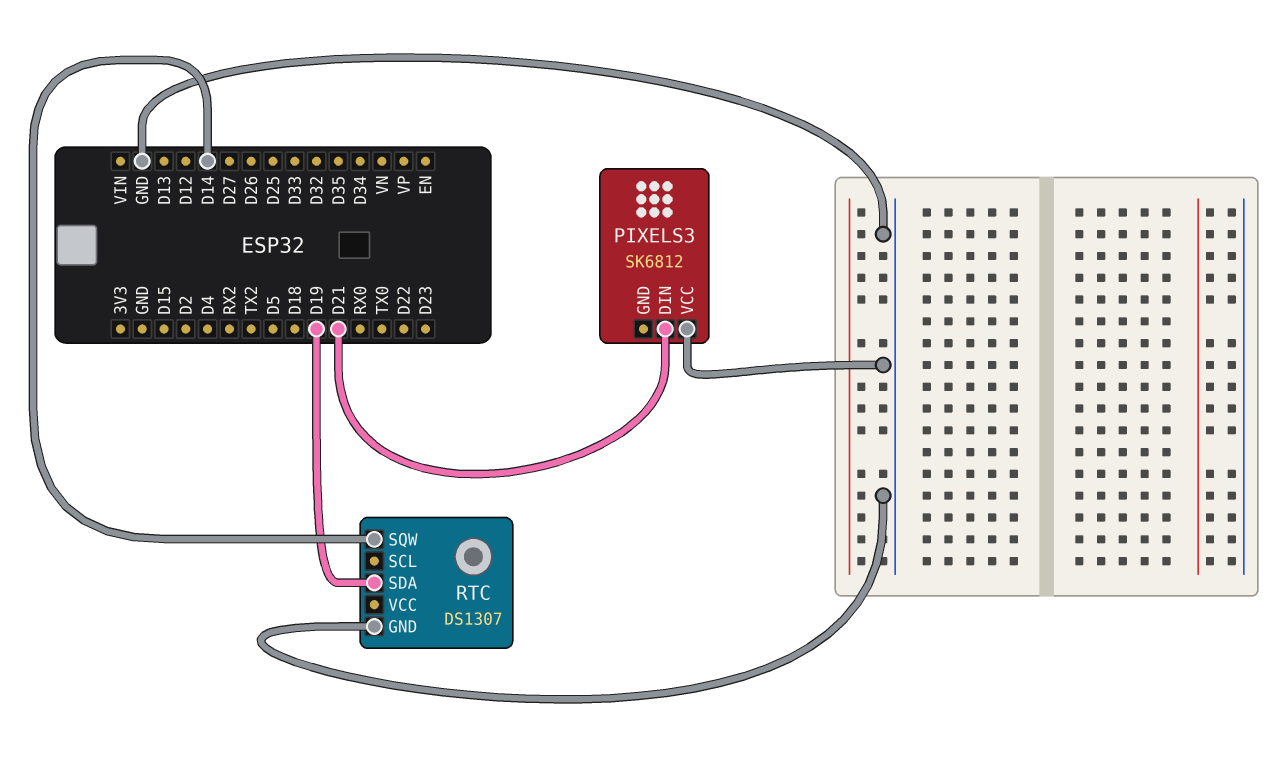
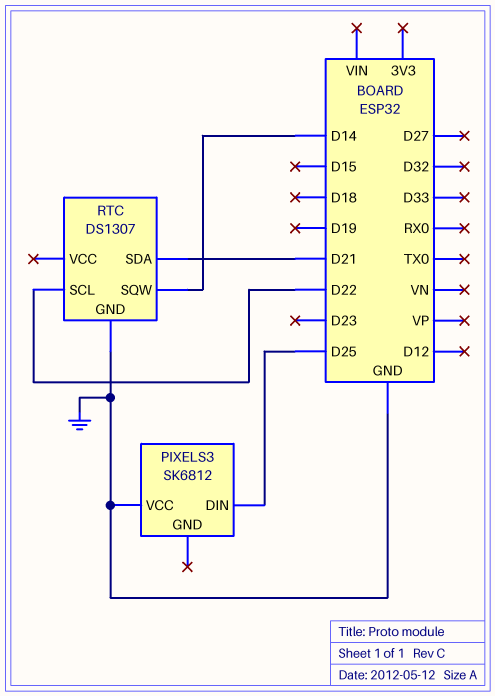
PIXELS3 pin DIN: D21 -> D25
RTC pin SCL: none -> D22
RTC pin SDA: D19 -> D21

